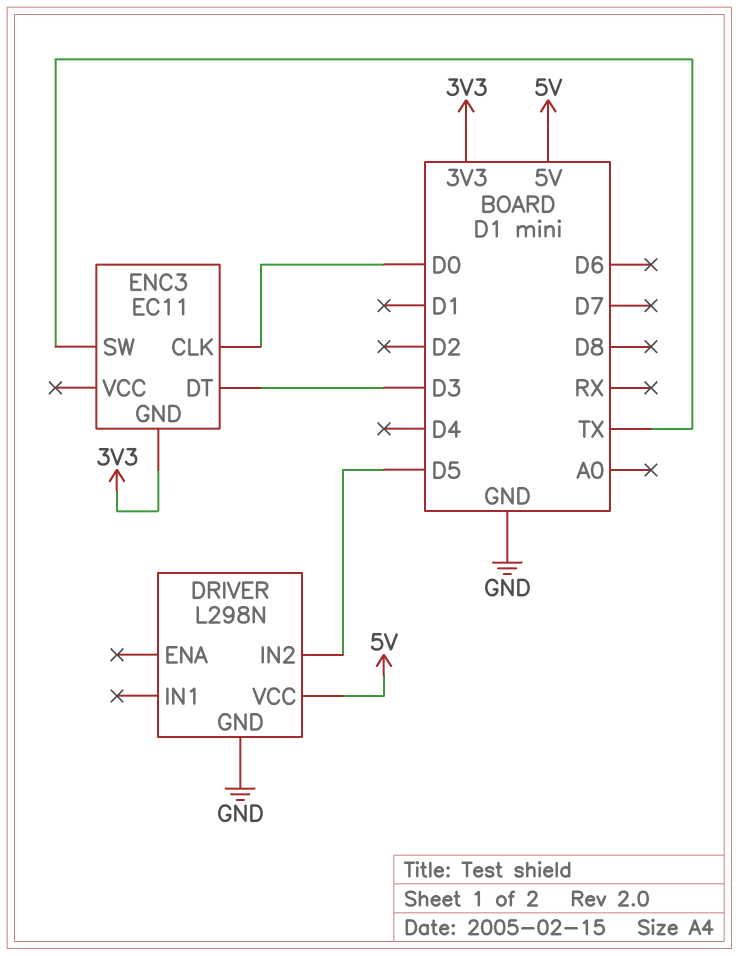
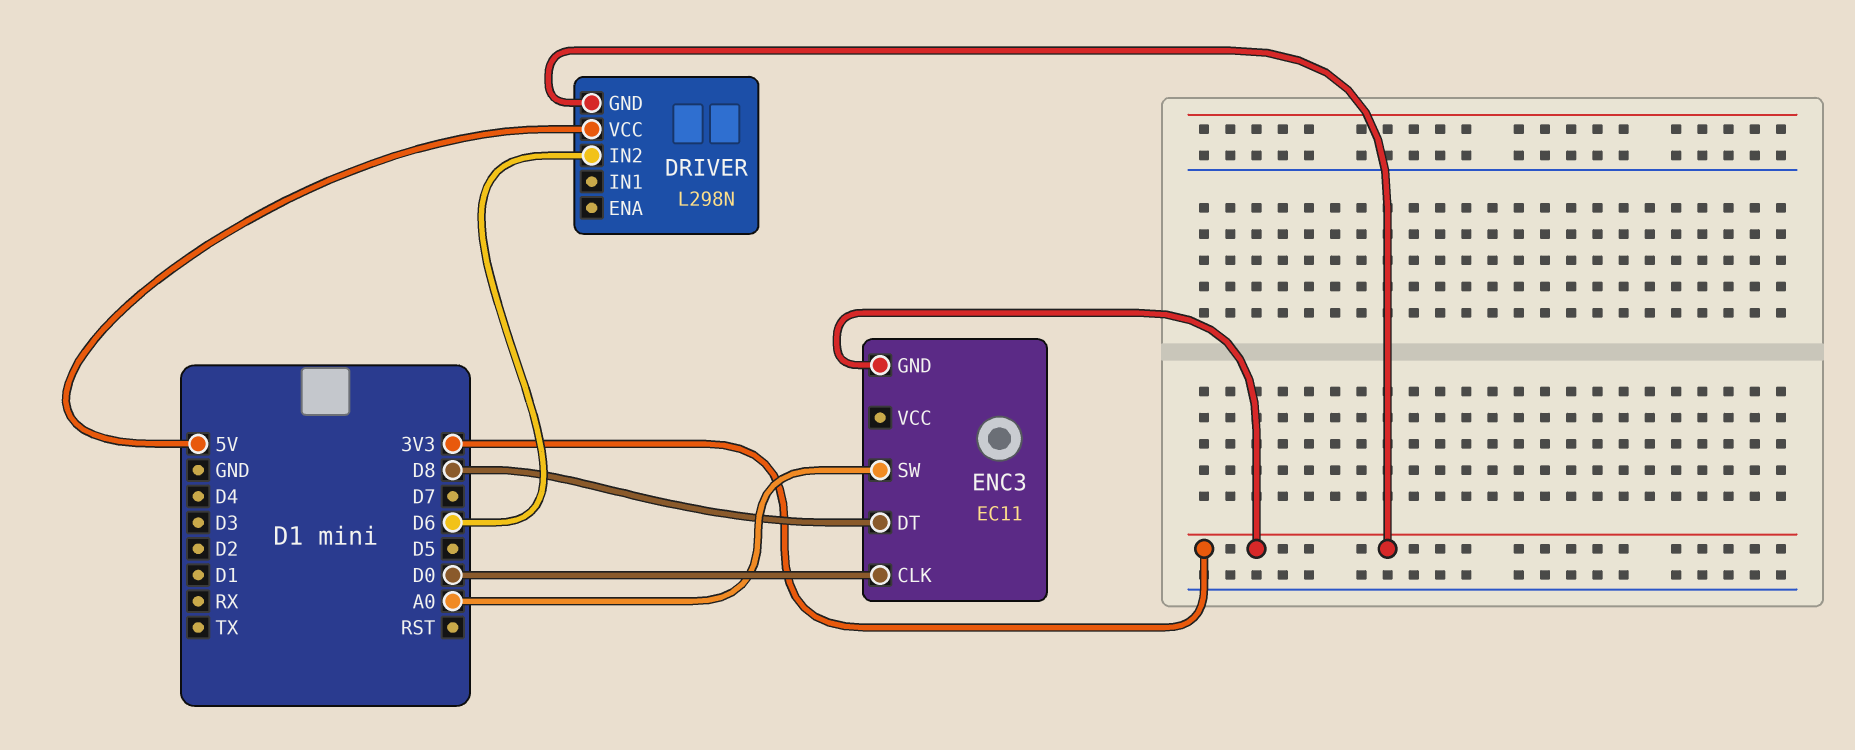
DRIVER pin GND: GND -> 3V3
DRIVER pin IN2: D5 -> D6
ENC3 pin DT: D3 -> D8
ENC3 pin SW: TX -> A0

